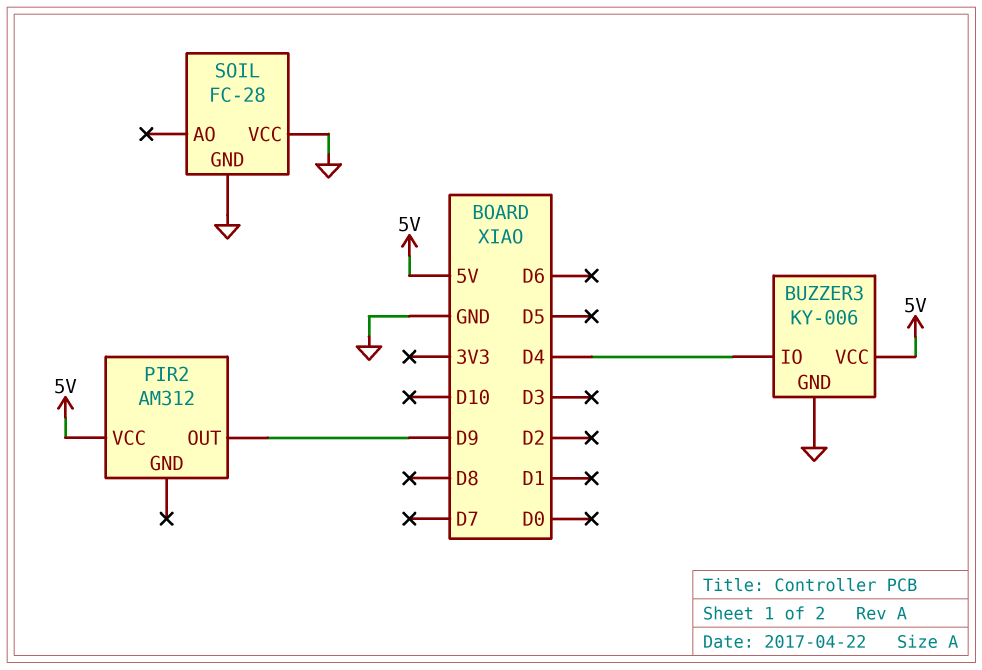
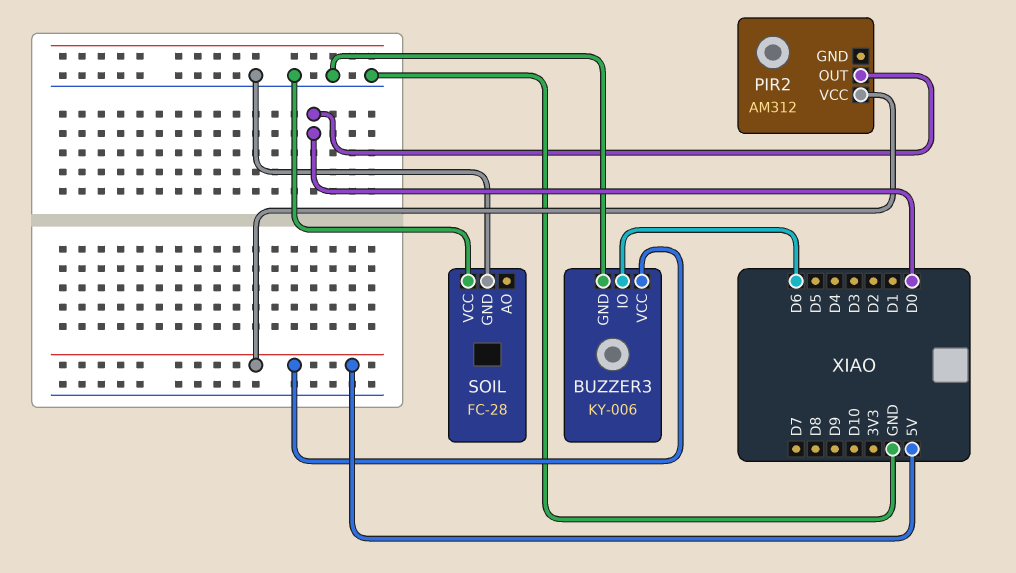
BUZZER3 pin IO: D4 -> D6
PIR2 pin OUT: D9 -> D0

